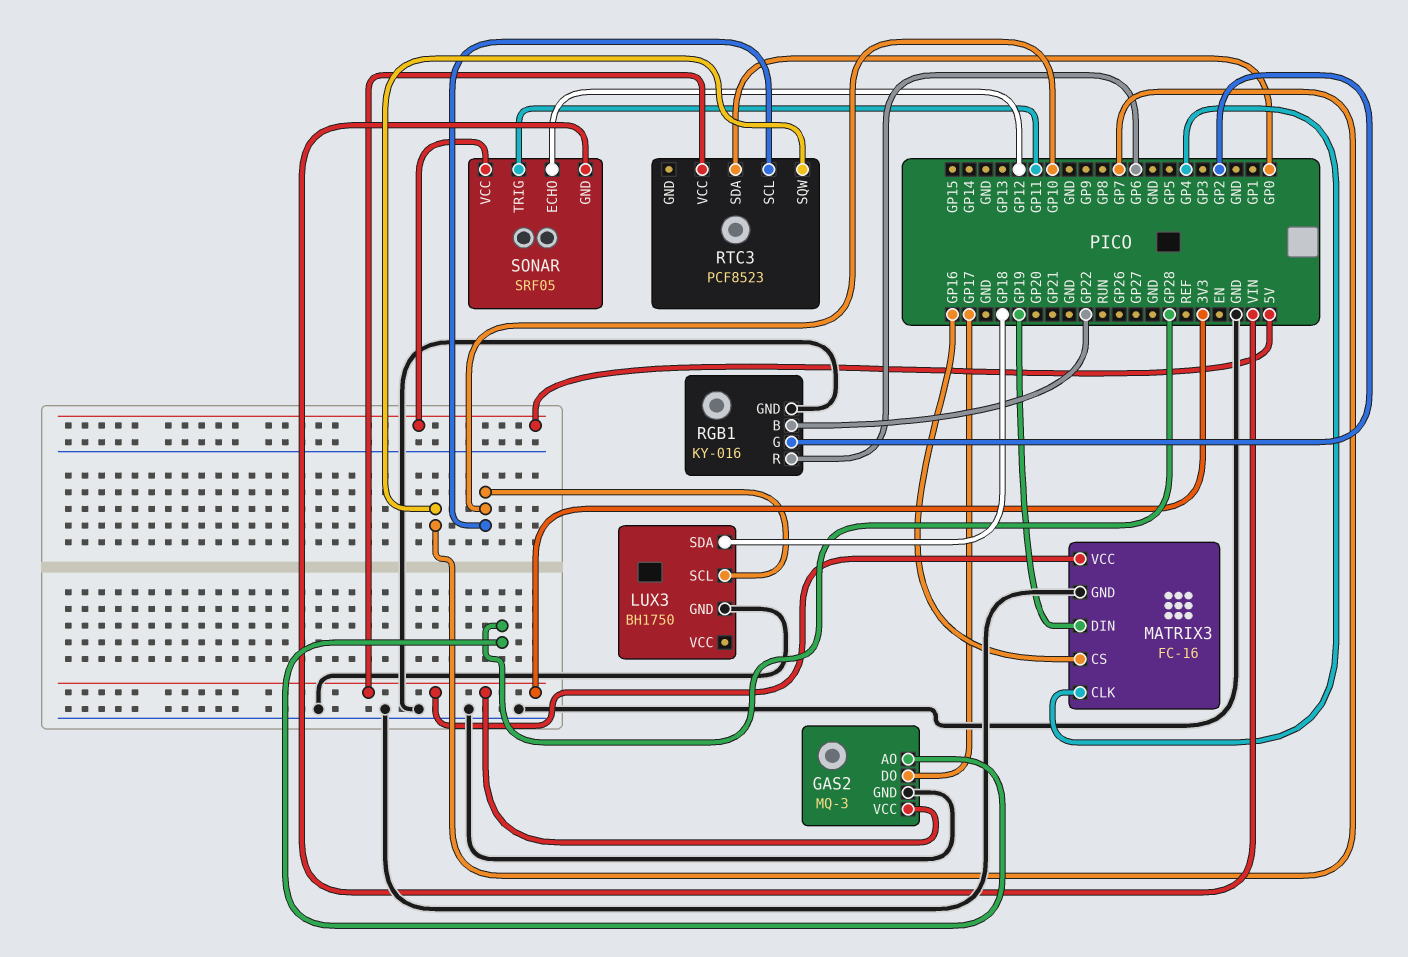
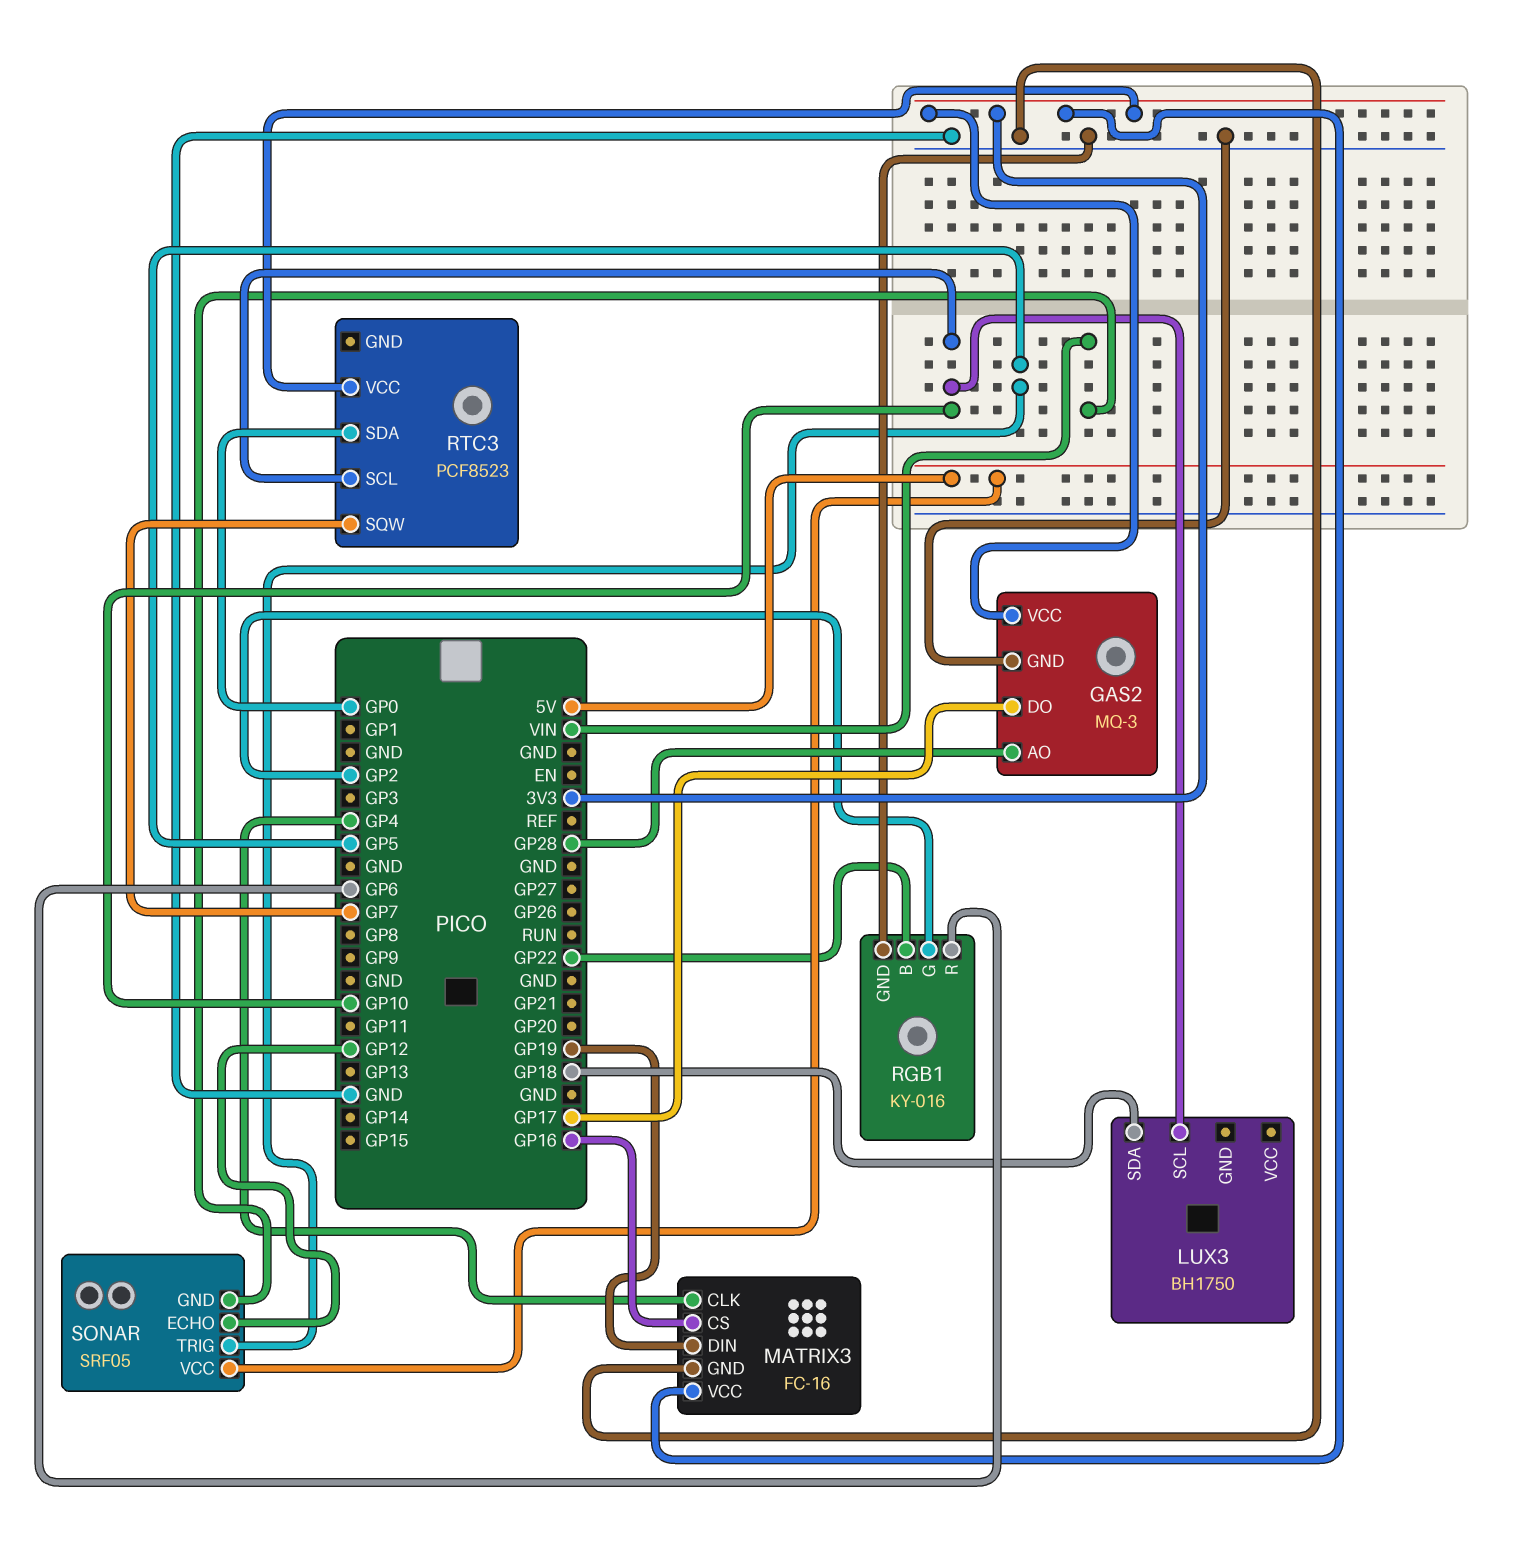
LUX3 pin GND: GND -> none
SONAR pin TRIG: GP11 -> GP5

